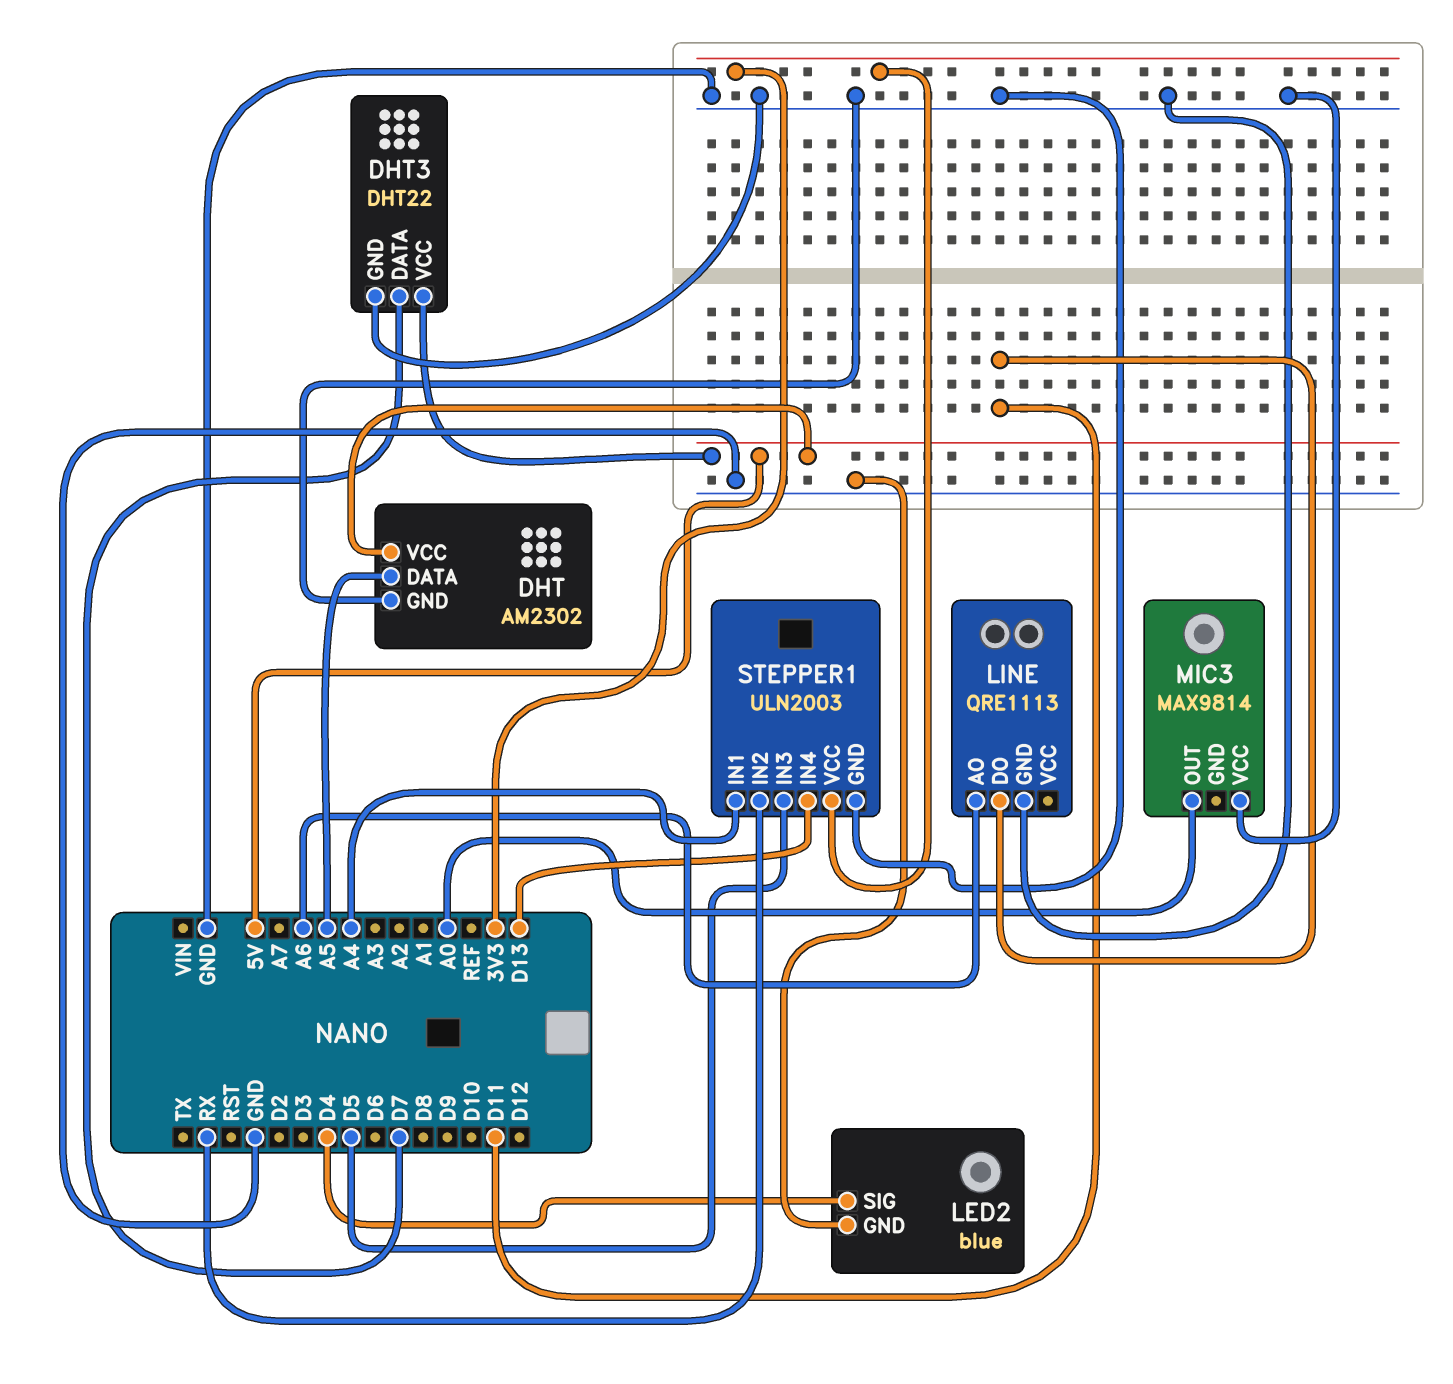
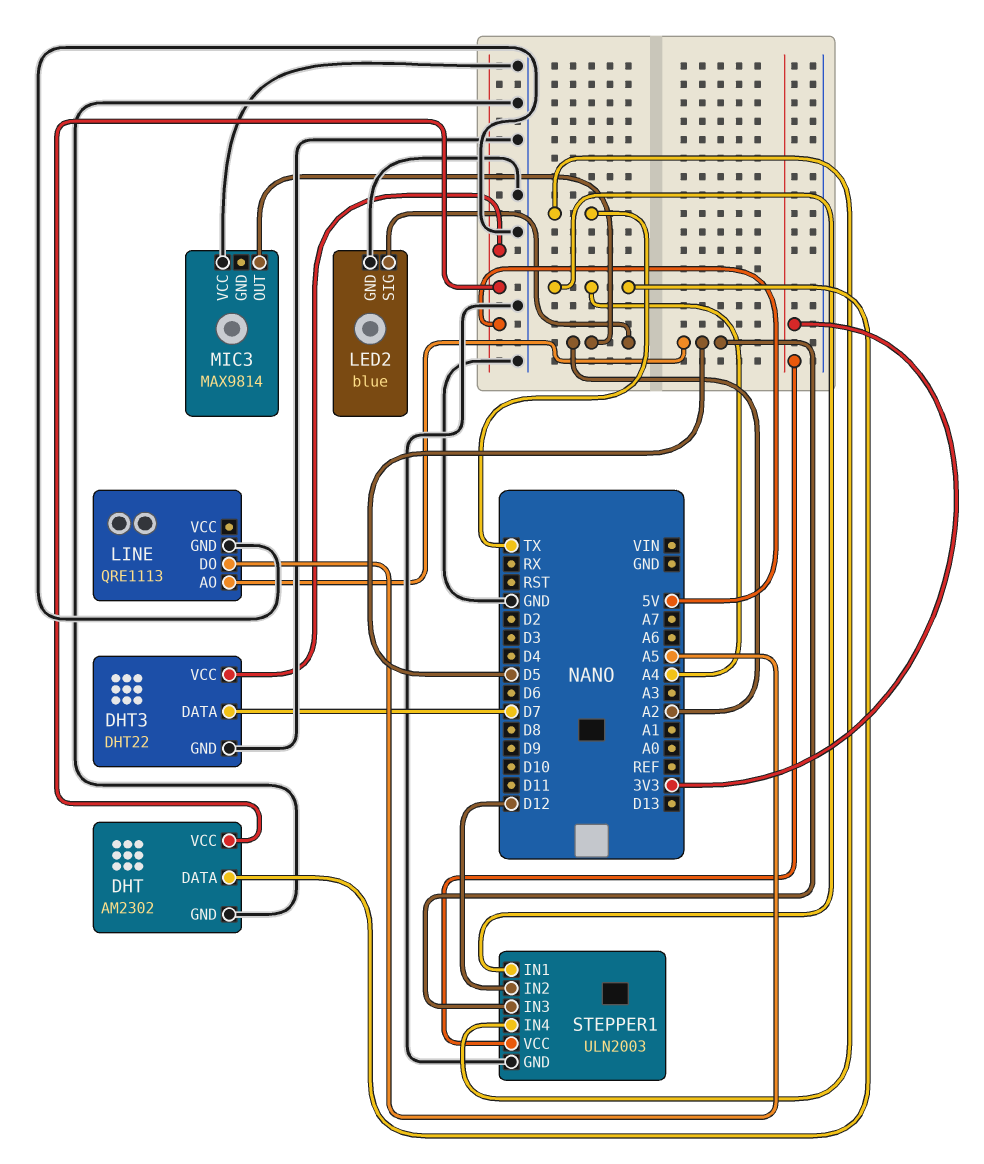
DHT pin DATA: A5 -> A4
LED2 pin SIG: D4 -> A2
LINE pin AO: A6 -> D5
LINE pin DO: D11 -> A5
MIC3 pin OUT: A0 -> A2
STEPPER1 pin IN2: RX -> D12
STEPPER1 pin IN4: D13 -> TX

